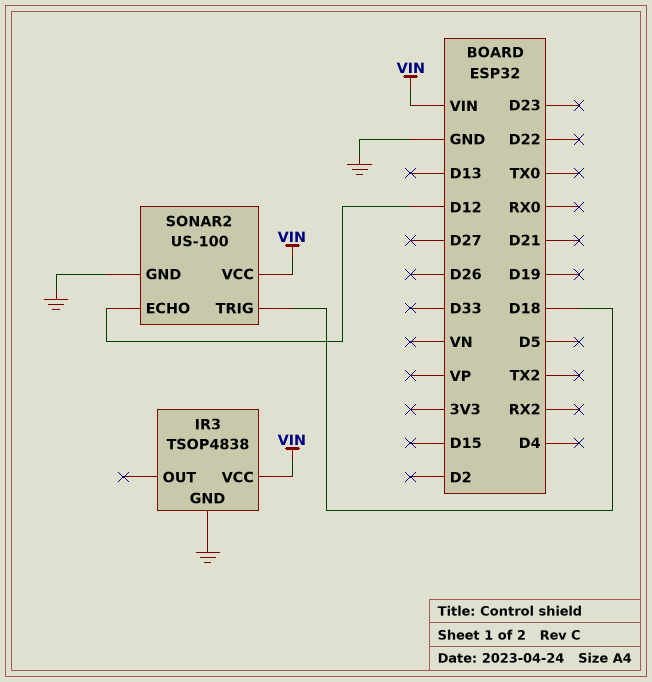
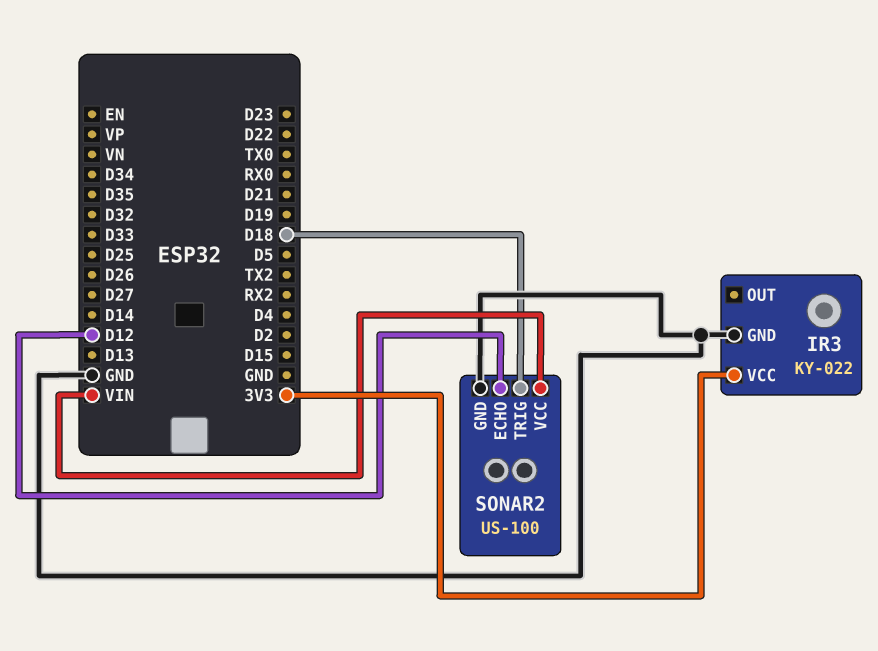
IR3: TSOP4838 -> KY-022
IR3 pin VCC: VIN -> 3V3

